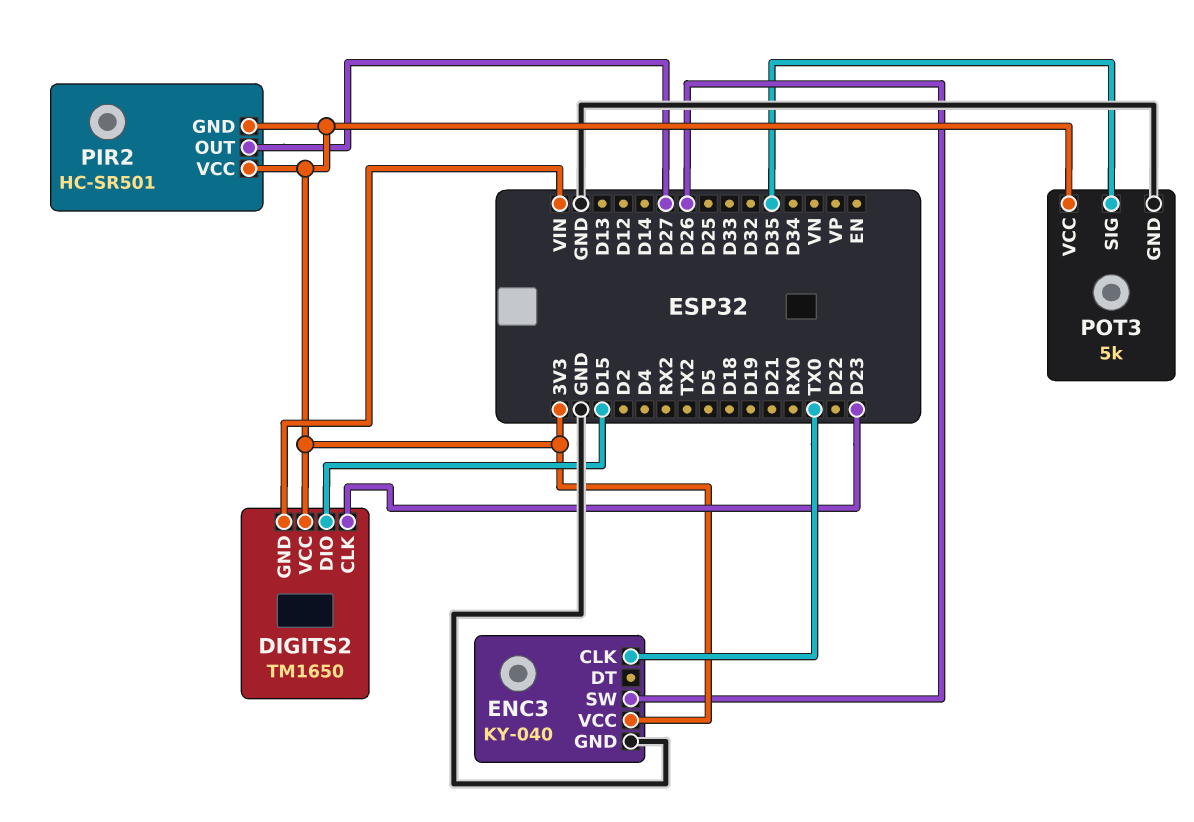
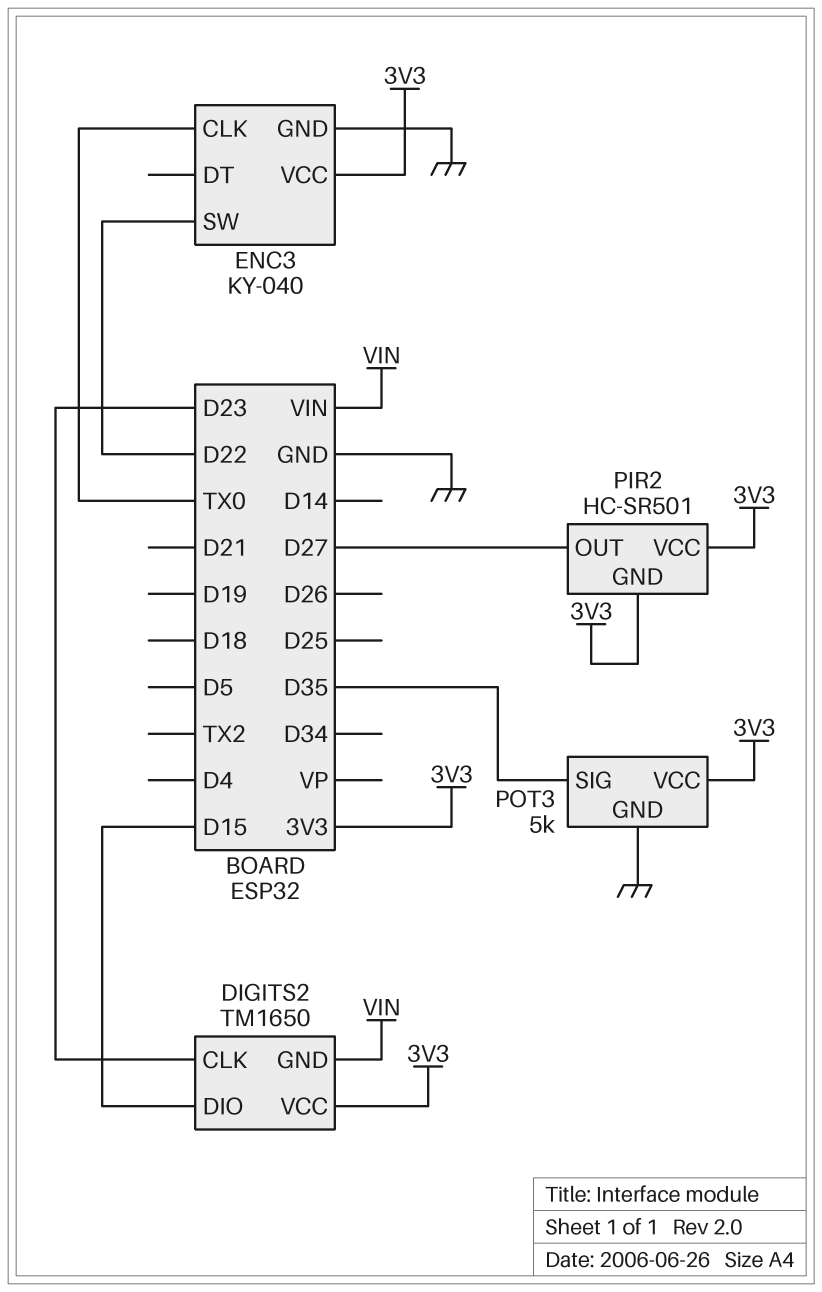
ENC3 pin SW: D26 -> D22

